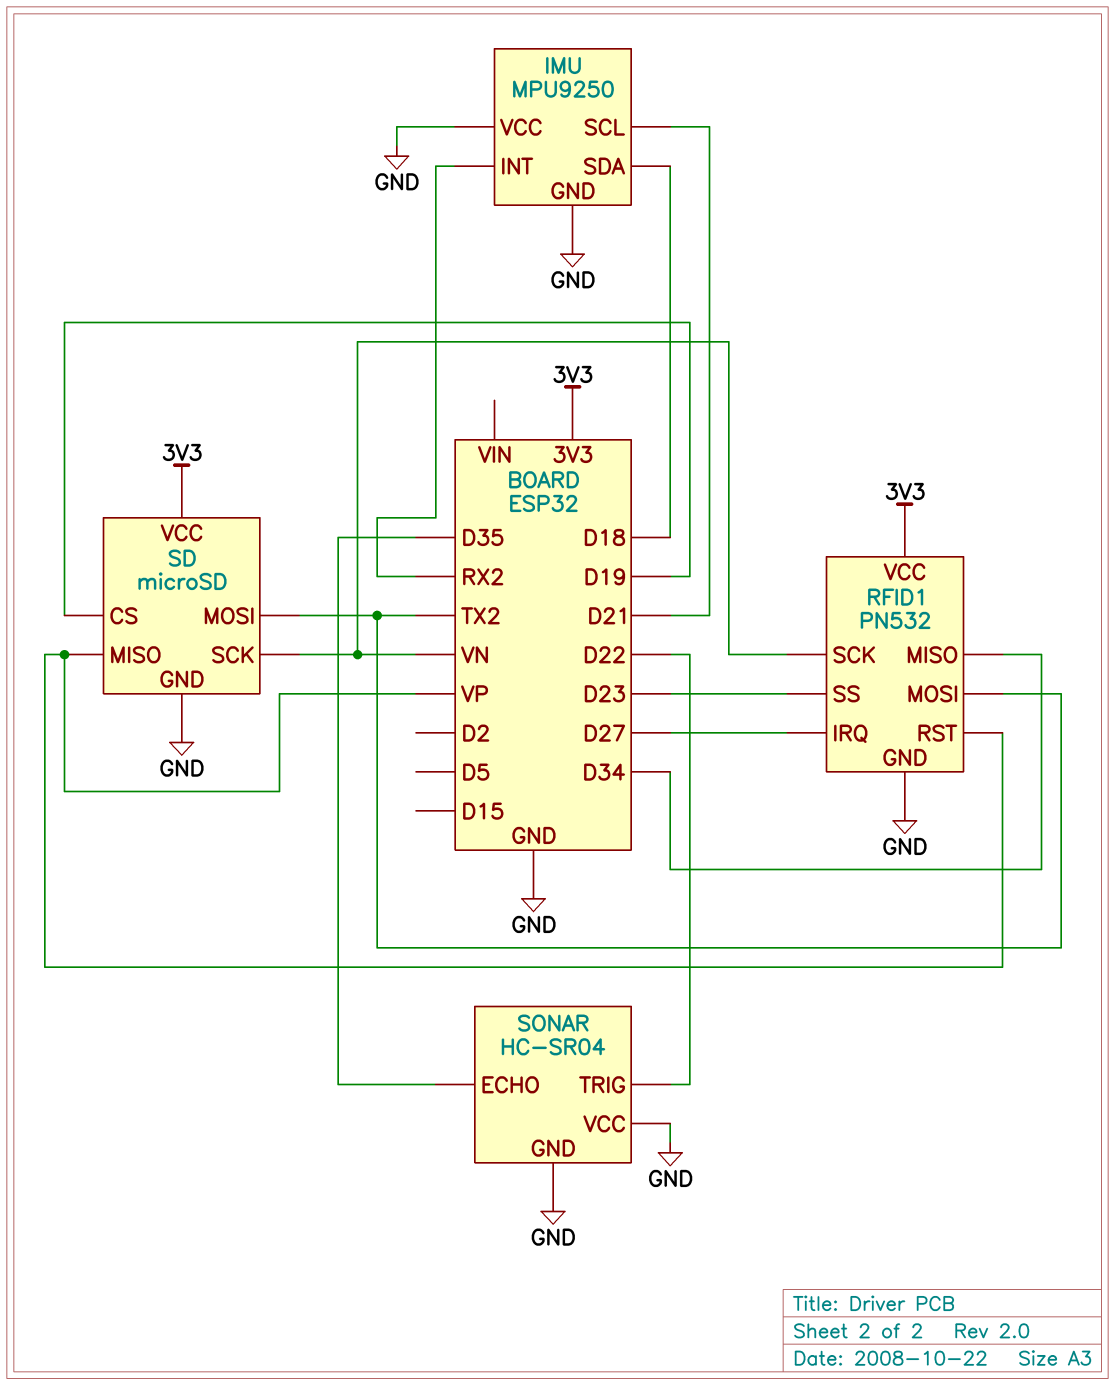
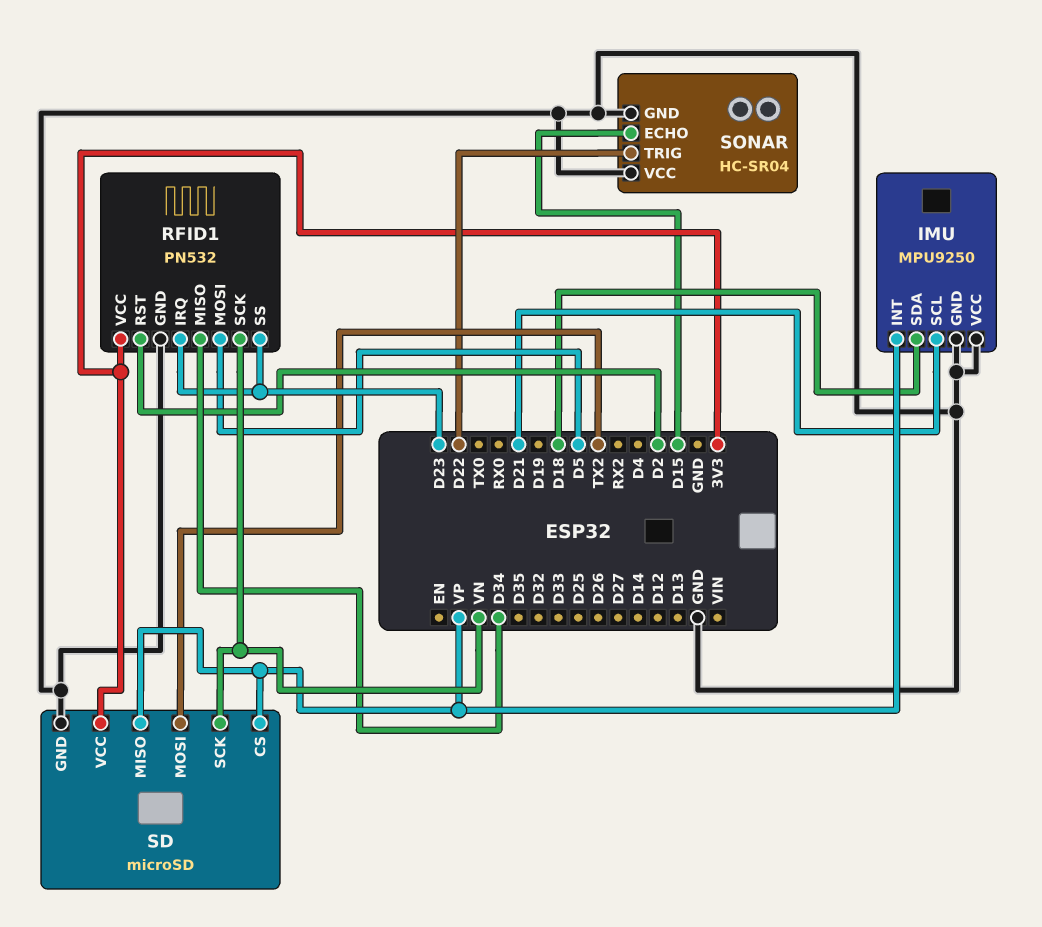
IMU pin INT: RX2 -> VP
RFID1 pin IRQ: D27 -> D23
RFID1 pin MOSI: TX2 -> D5
RFID1 pin RST: VP -> D2
SD pin CS: D19 -> VP
SONAR pin ECHO: D35 -> D15

